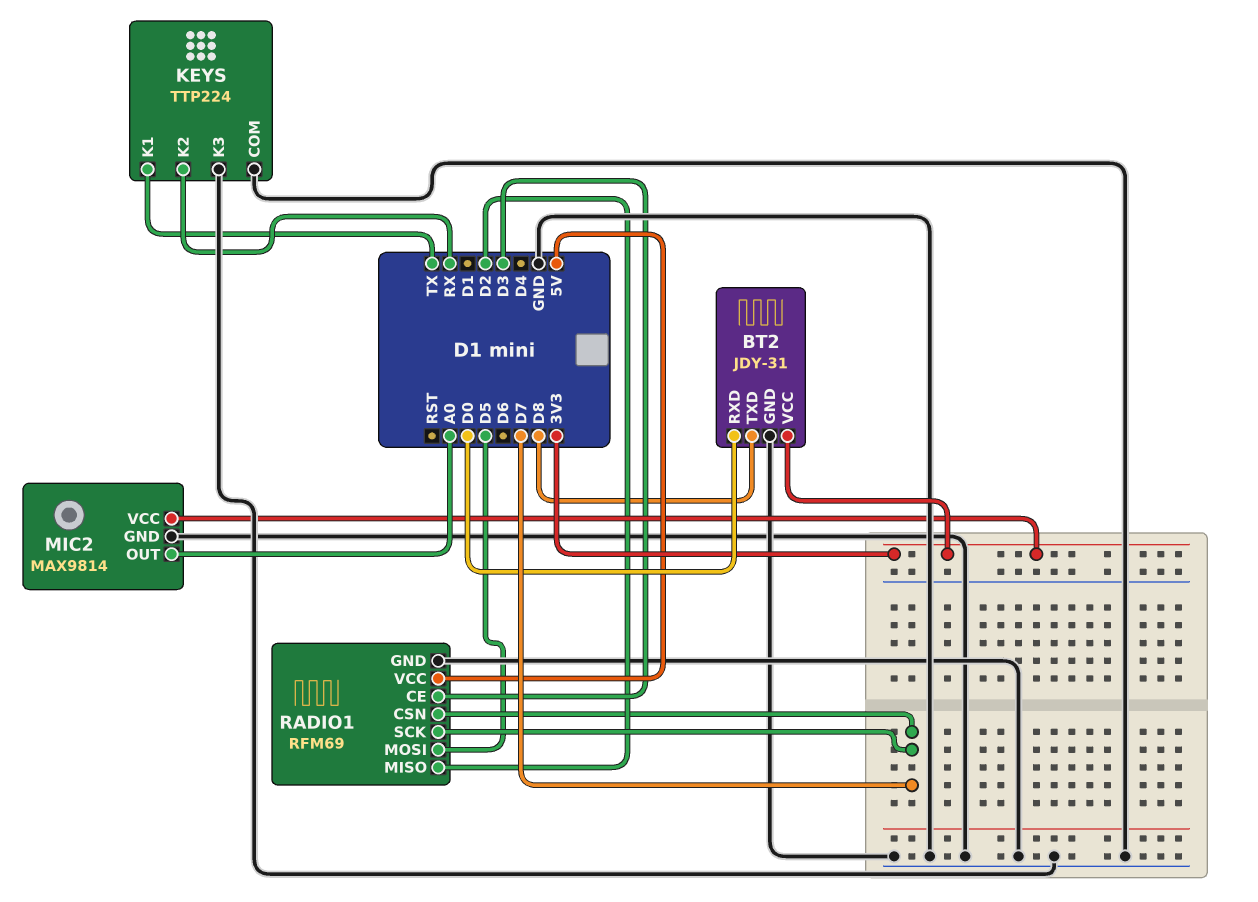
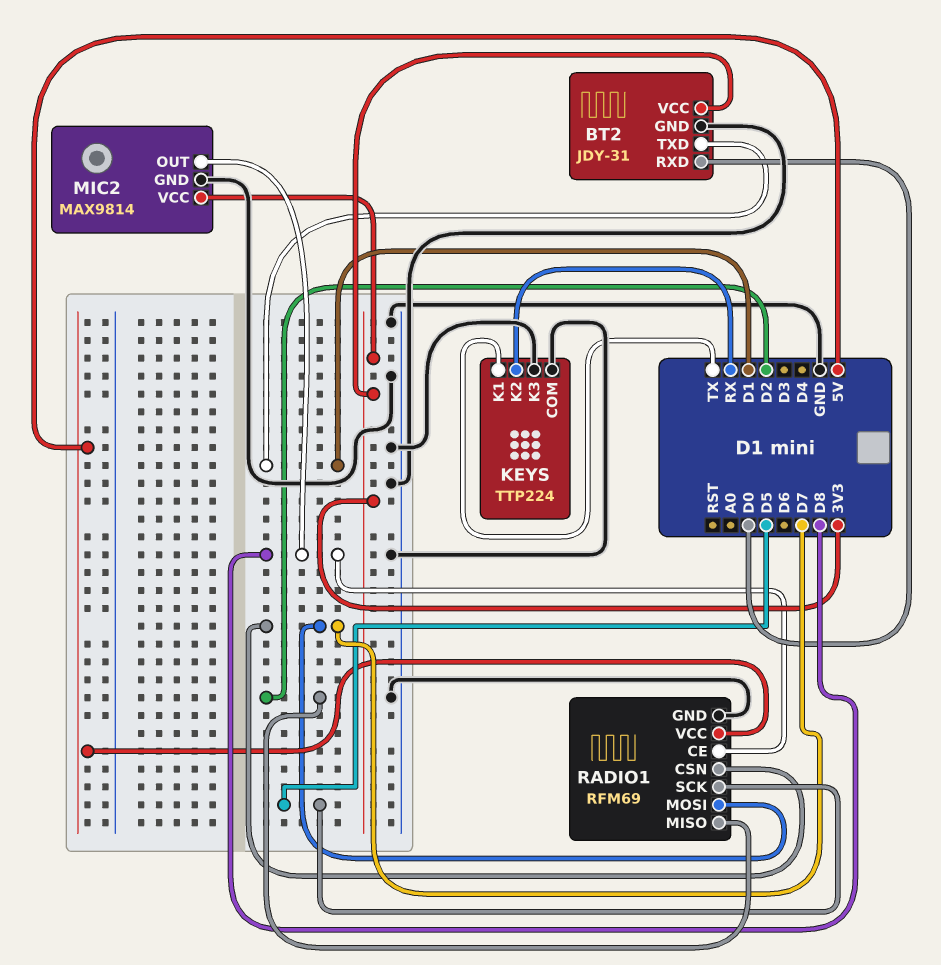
BT2 pin TXD: D8 -> D1
MIC2 pin OUT: A0 -> D8
RADIO1 pin CE: D3 -> D8
RADIO1 pin MOSI: D5 -> D7
RADIO1 pin SCK: D7 -> D5

